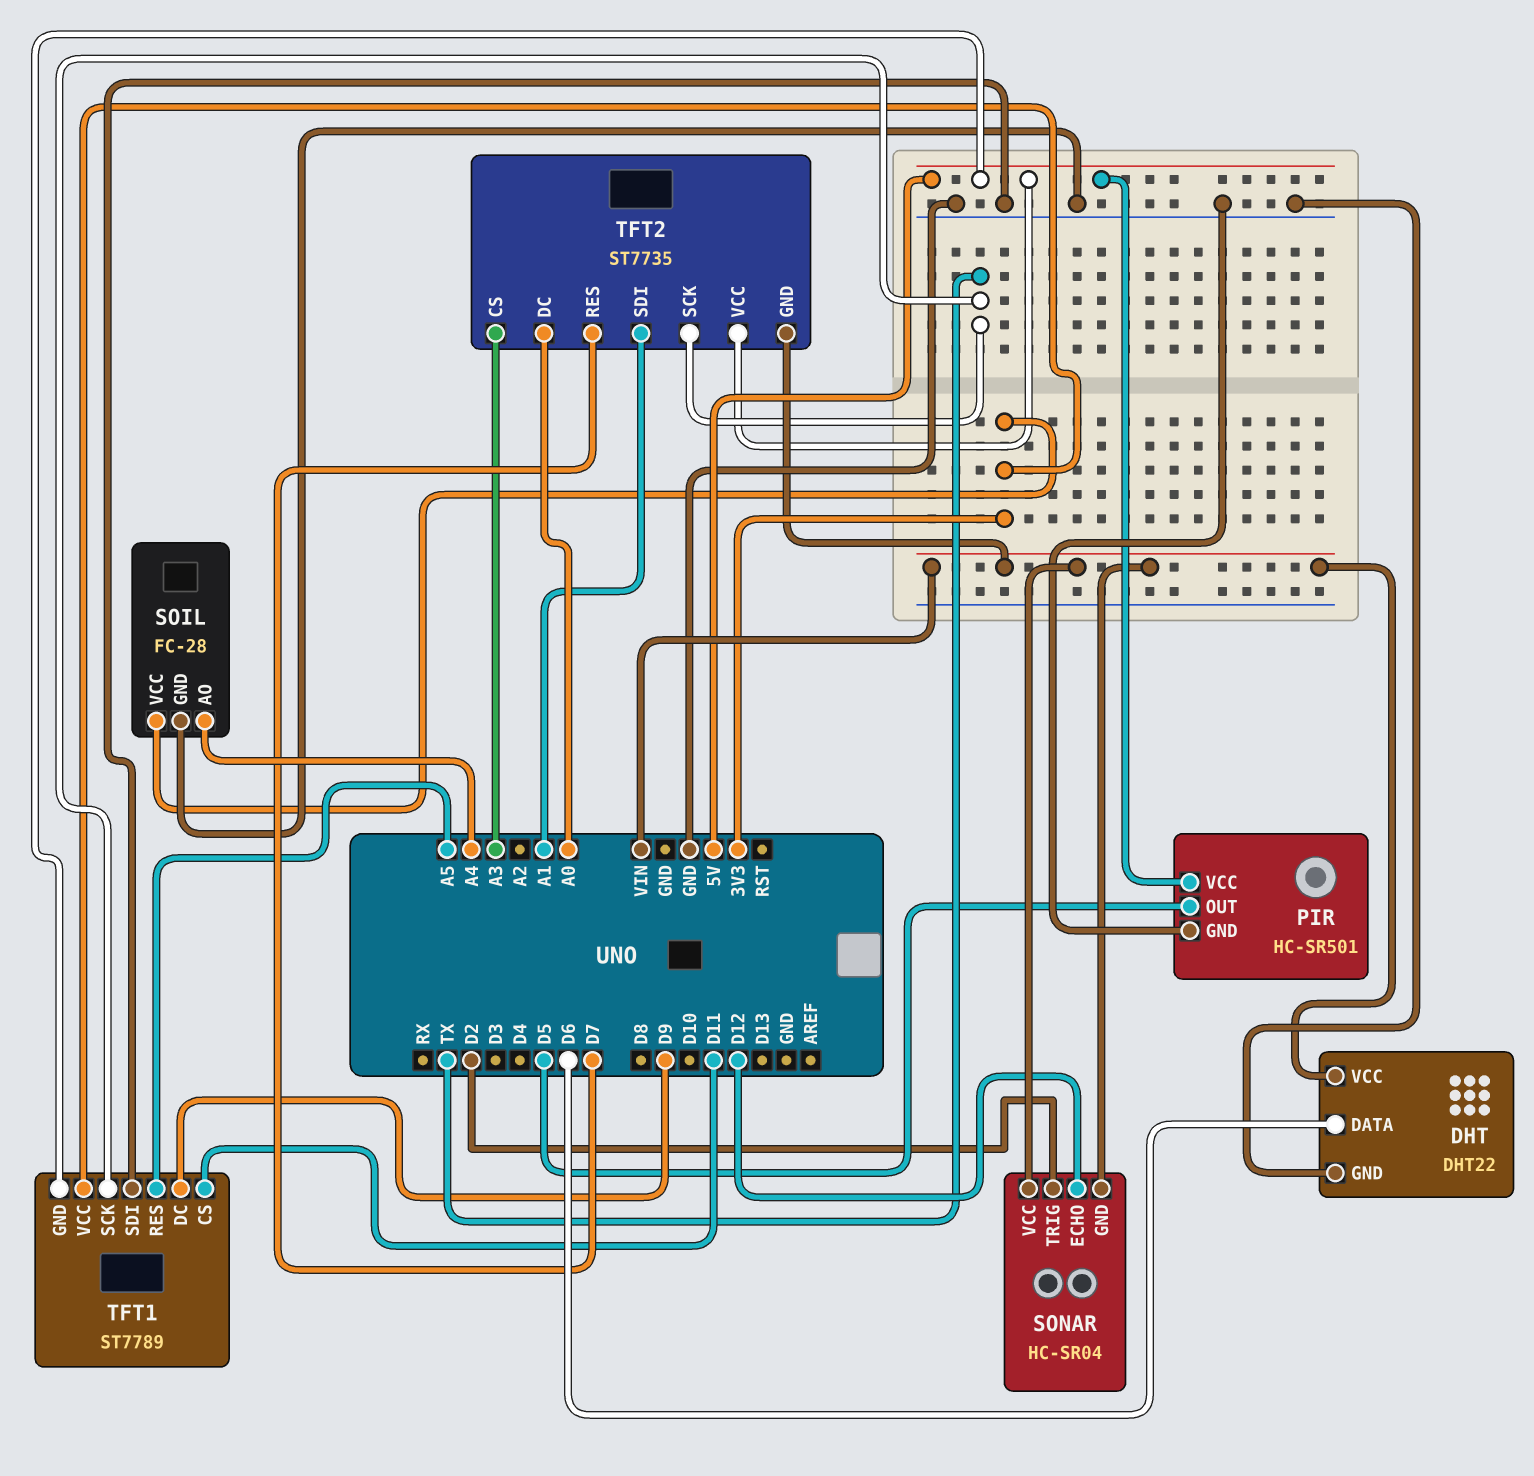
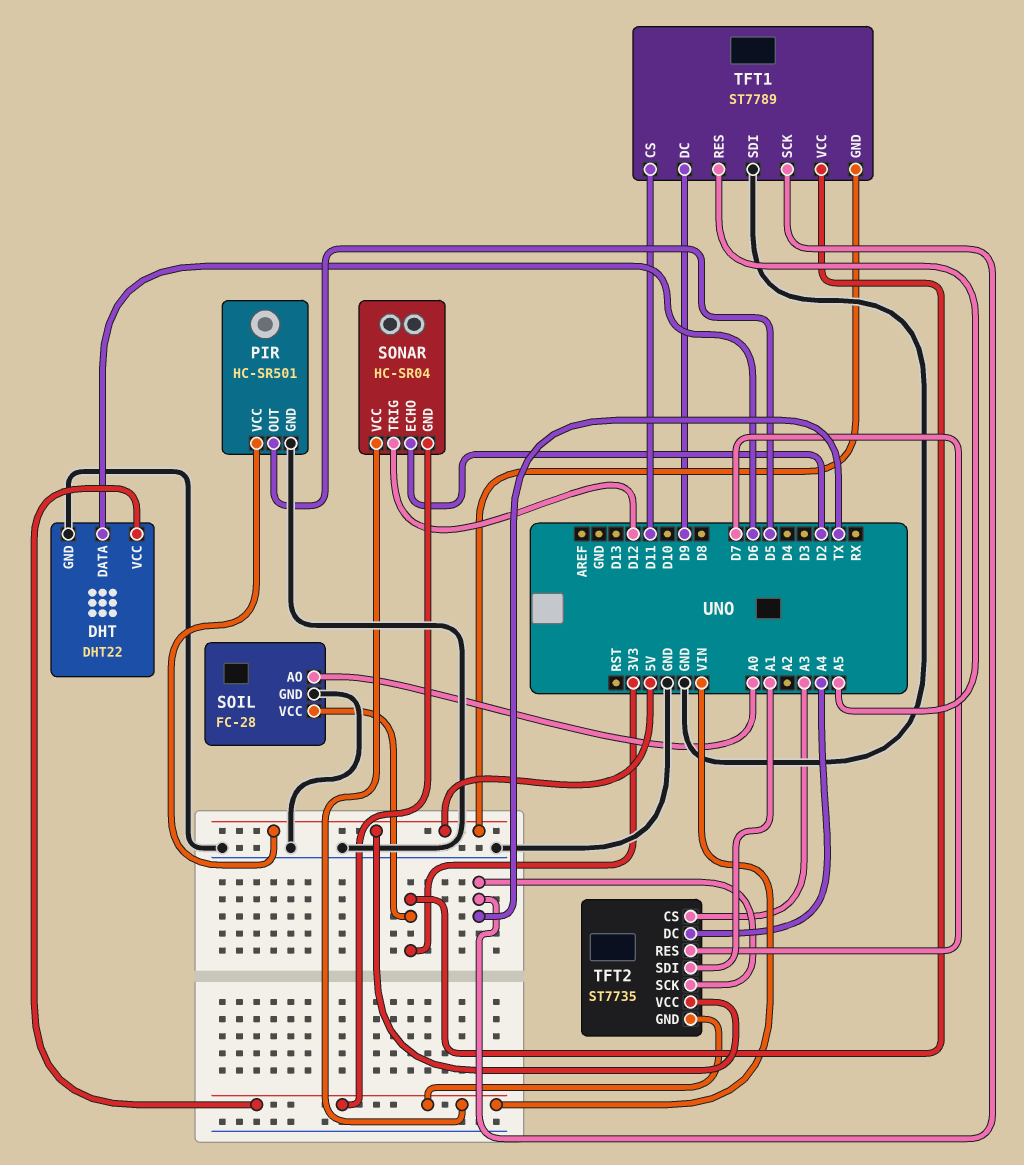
SOIL pin AO: A4 -> A0
SONAR pin ECHO: D12 -> D2
SONAR pin TRIG: D2 -> D12
TFT2 pin DC: A0 -> A4

